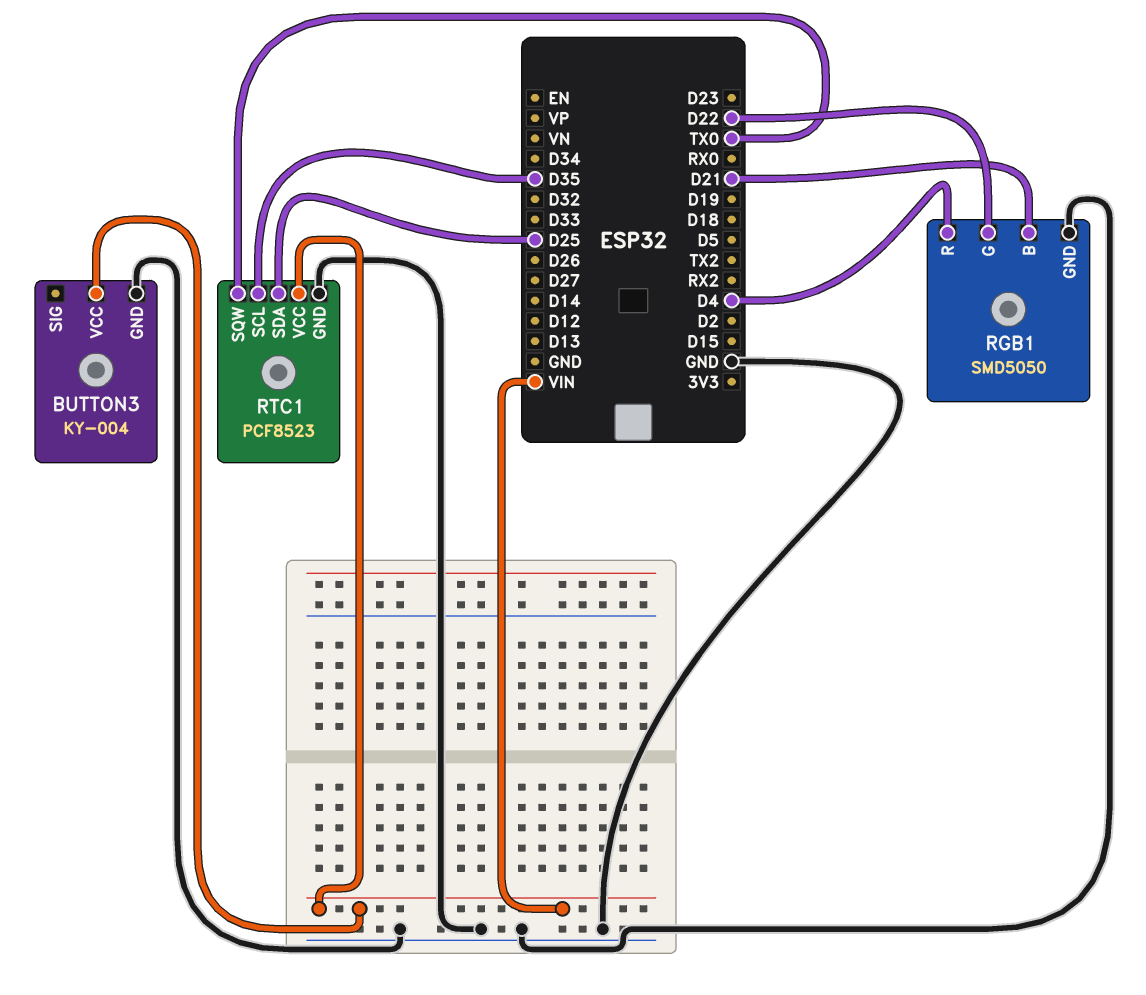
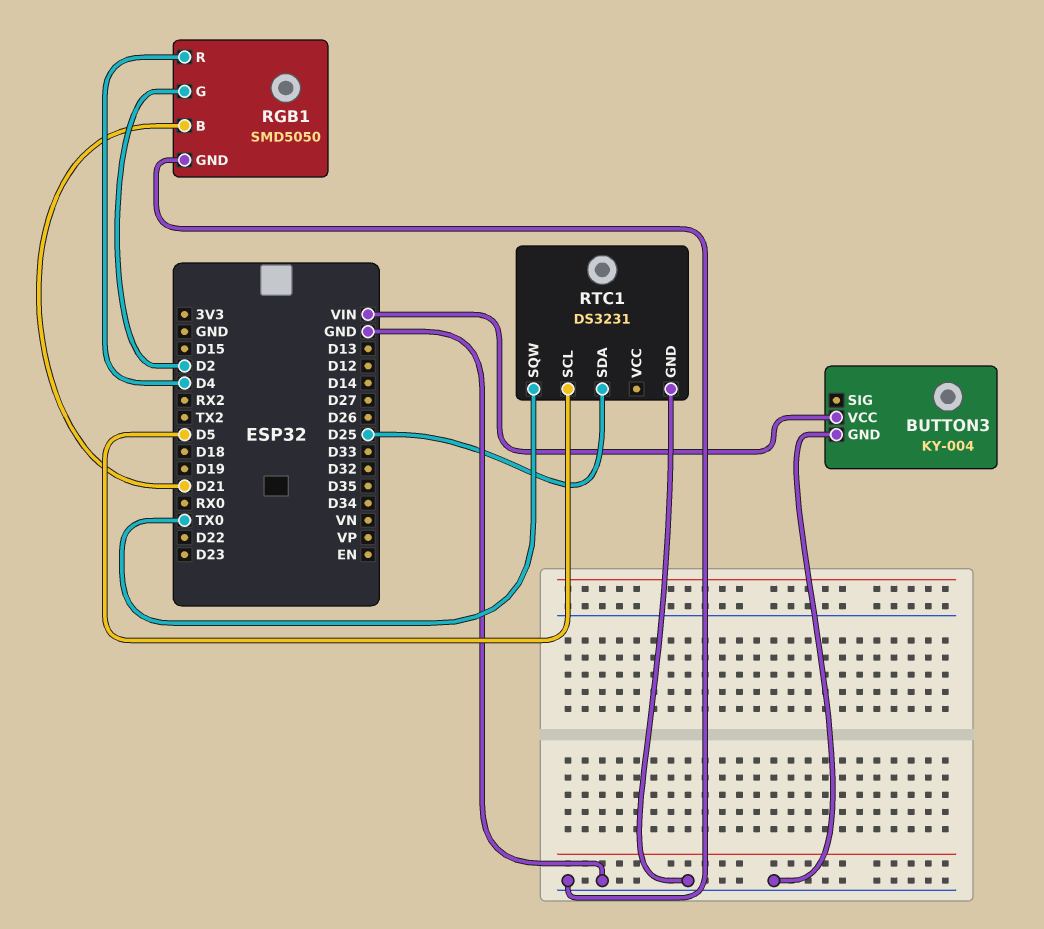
RGB1 pin G: D22 -> D2
RTC1: PCF8523 -> DS3231
RTC1 pin SCL: D35 -> D5
RTC1 pin VCC: VIN -> none

